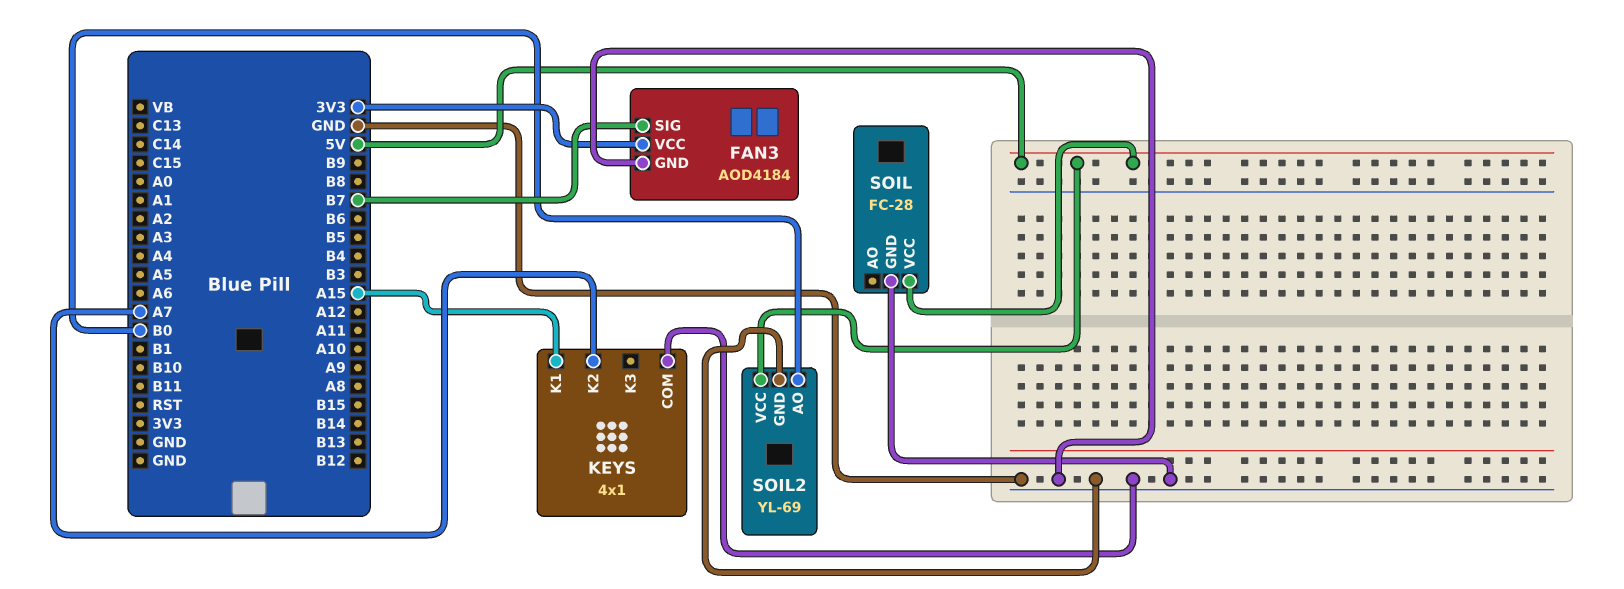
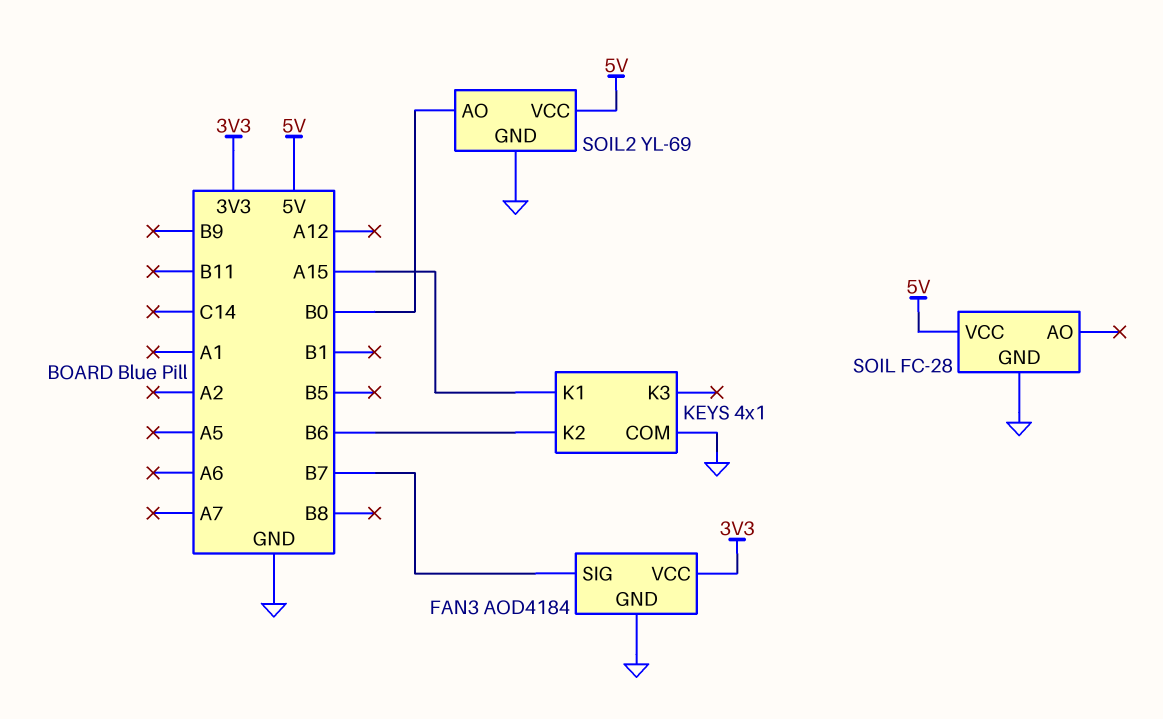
KEYS pin K2: A7 -> B6

